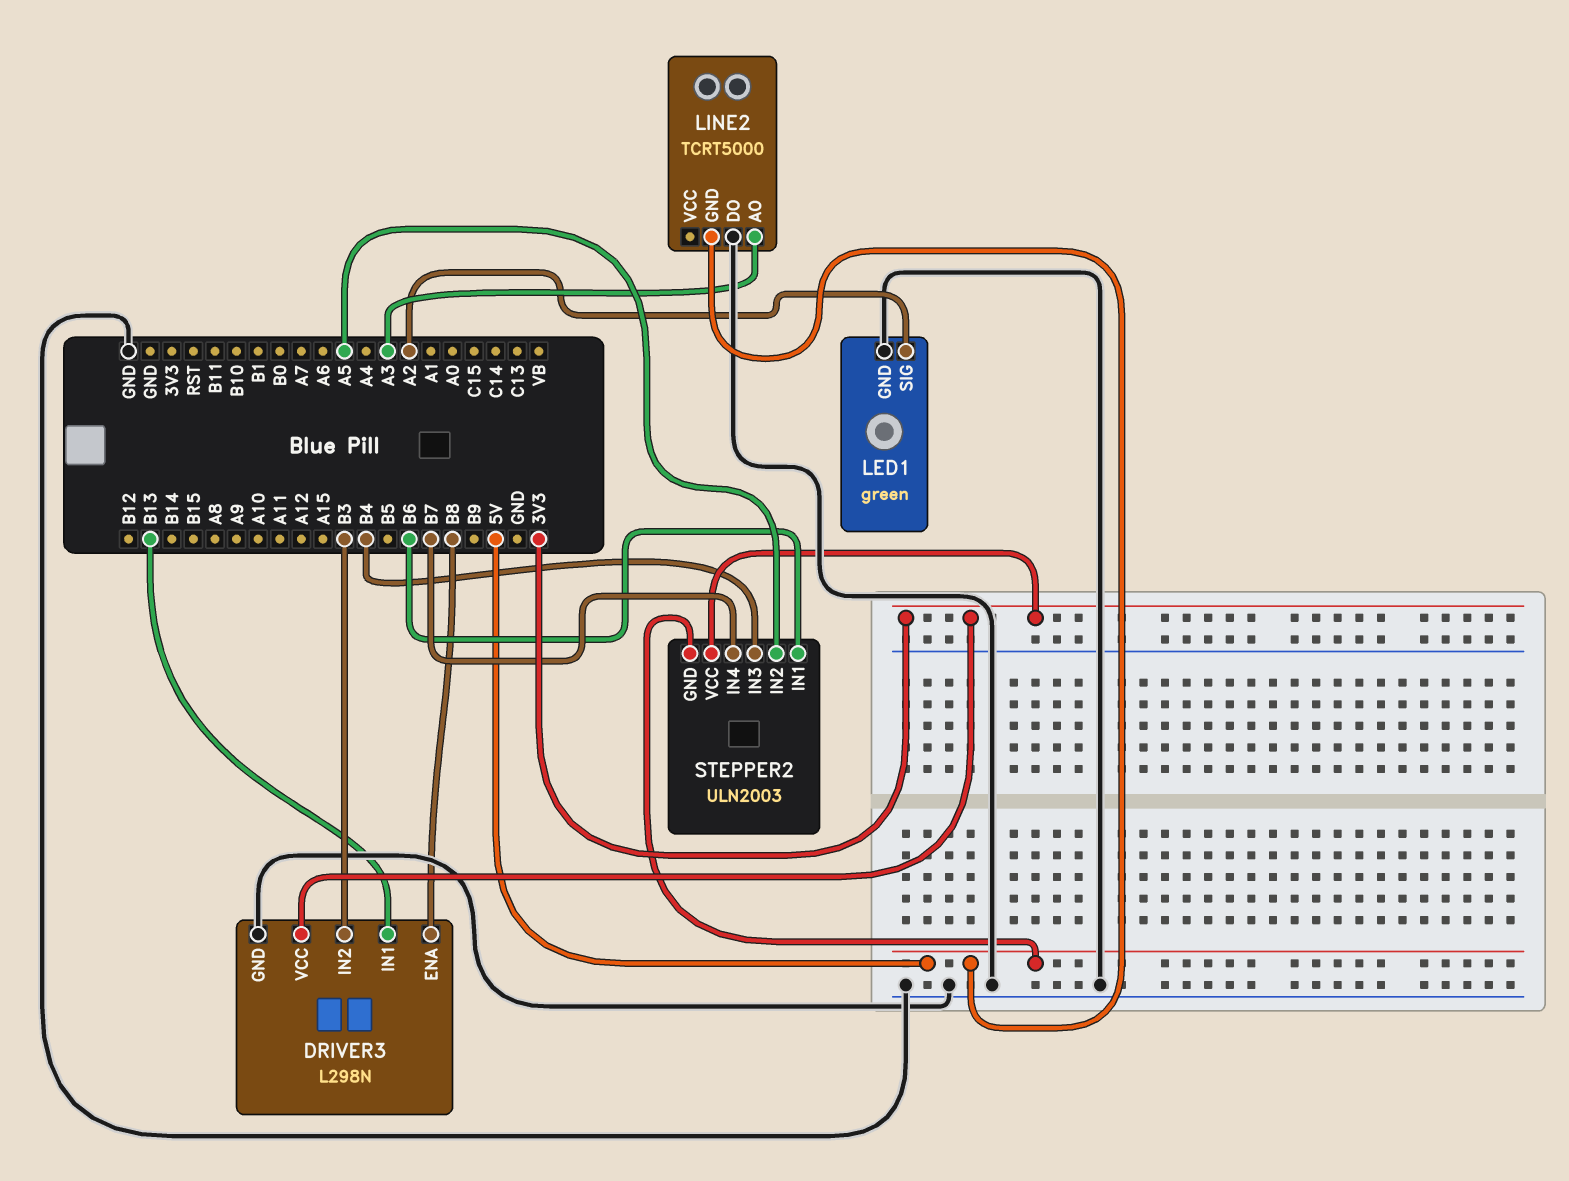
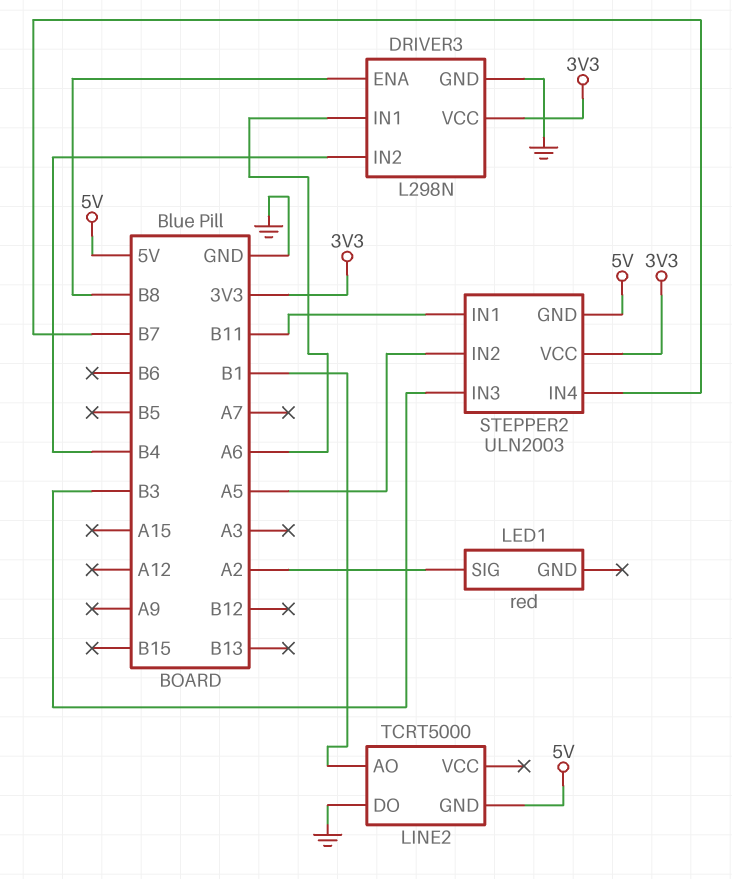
DRIVER3 pin IN1: B13 -> A6
DRIVER3 pin IN2: B3 -> B4
LED1: green -> red
LED1 pin GND: GND -> none
LINE2 pin AO: A3 -> B1
STEPPER2 pin IN1: B6 -> B11
STEPPER2 pin IN3: B4 -> B3

